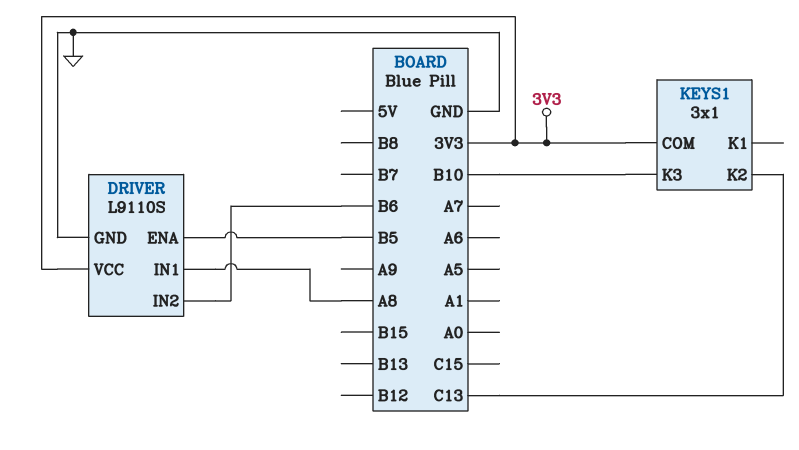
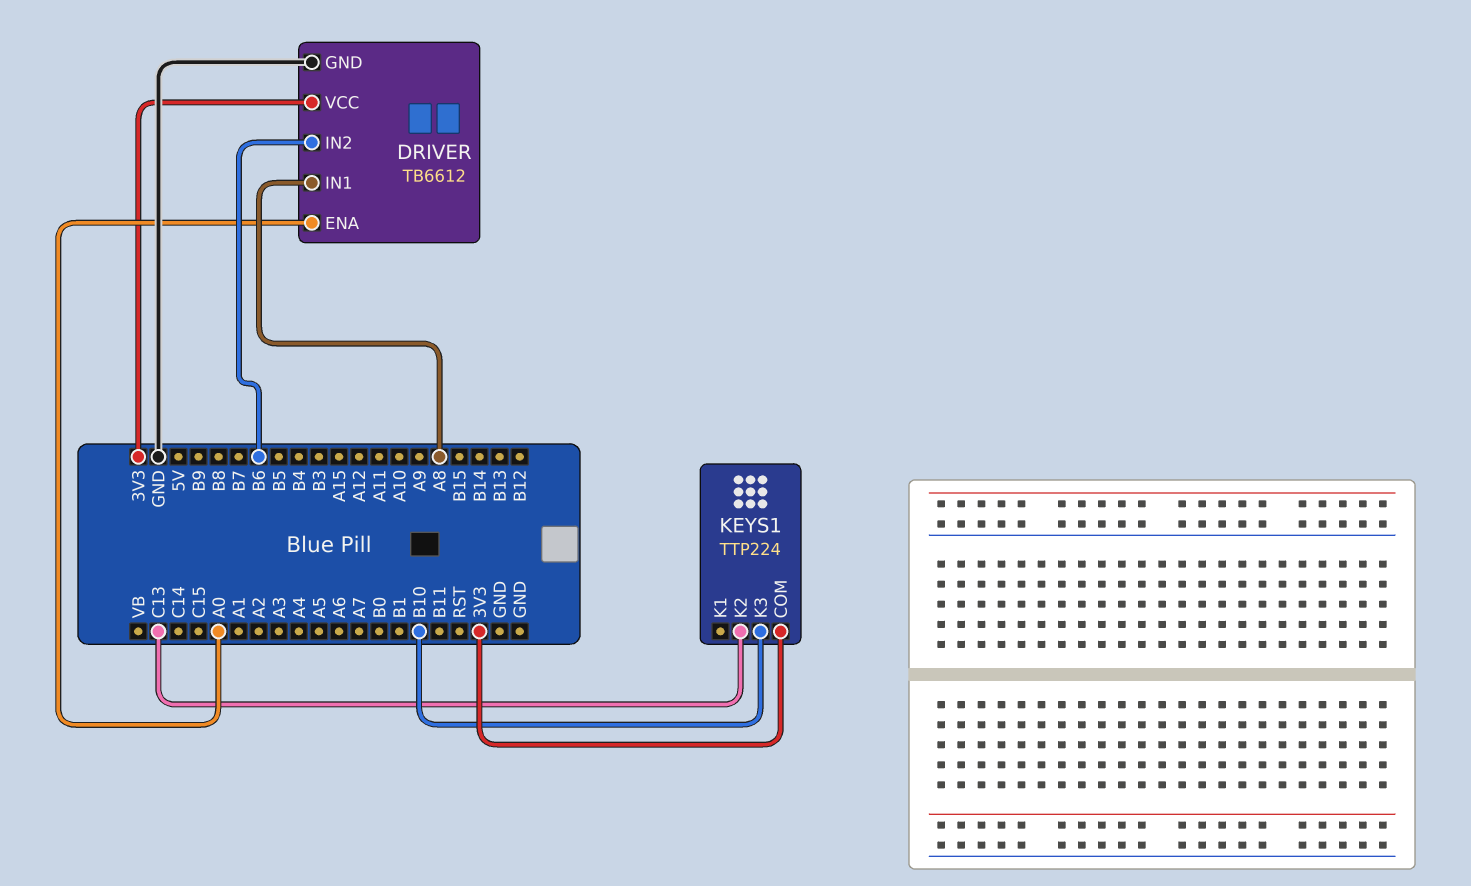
DRIVER: L9110S -> TB6612
DRIVER pin ENA: B5 -> A0
KEYS1: 3x1 -> TTP224

